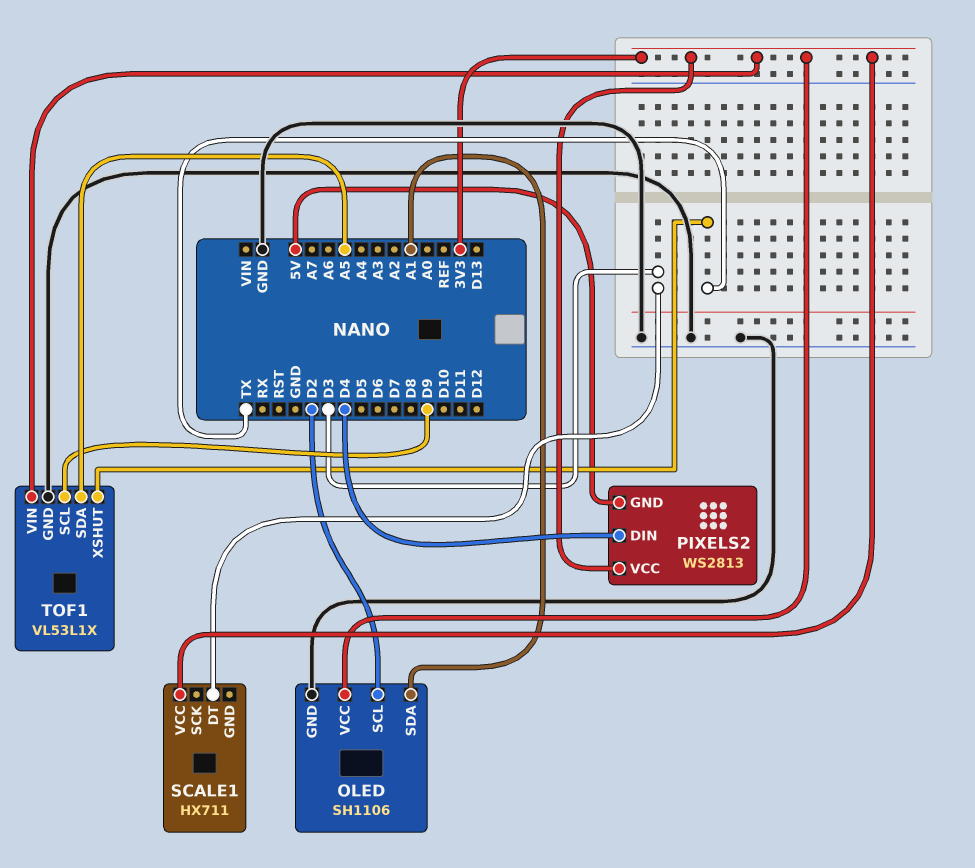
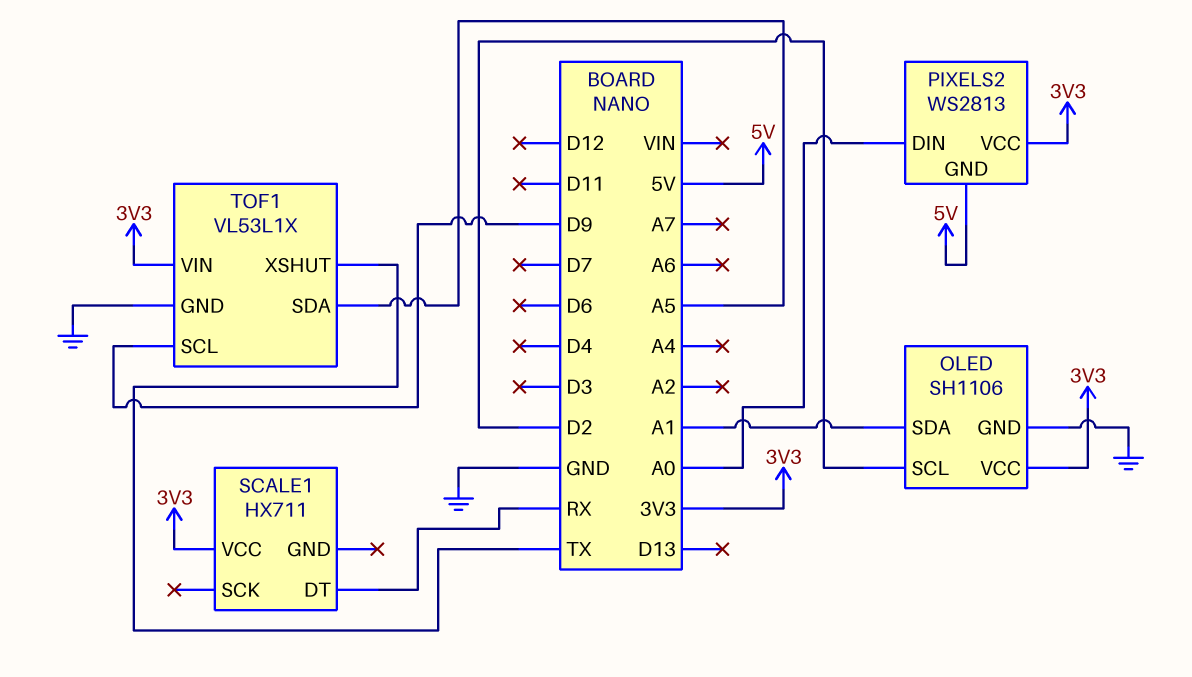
PIXELS2 pin DIN: D4 -> A0
SCALE1 pin DT: D3 -> RX

